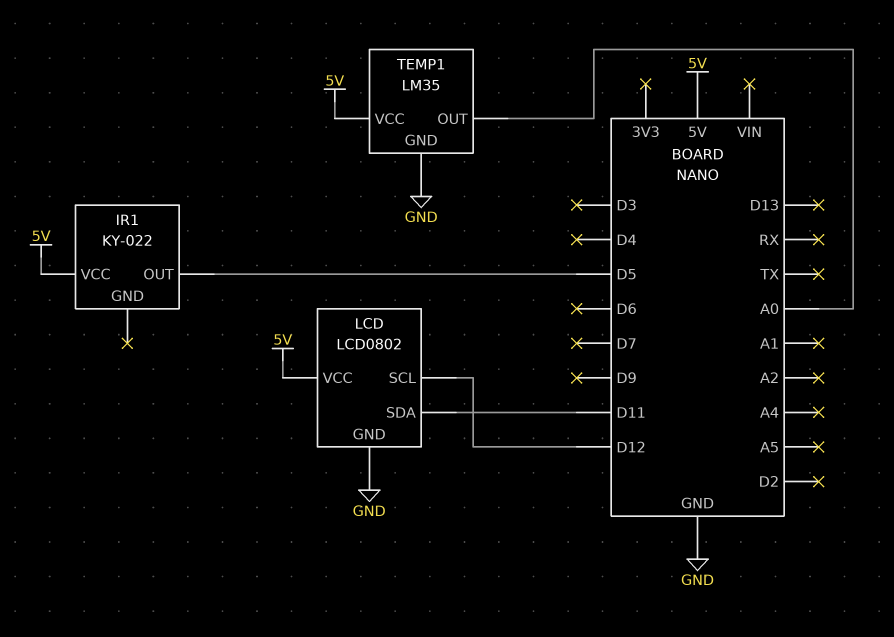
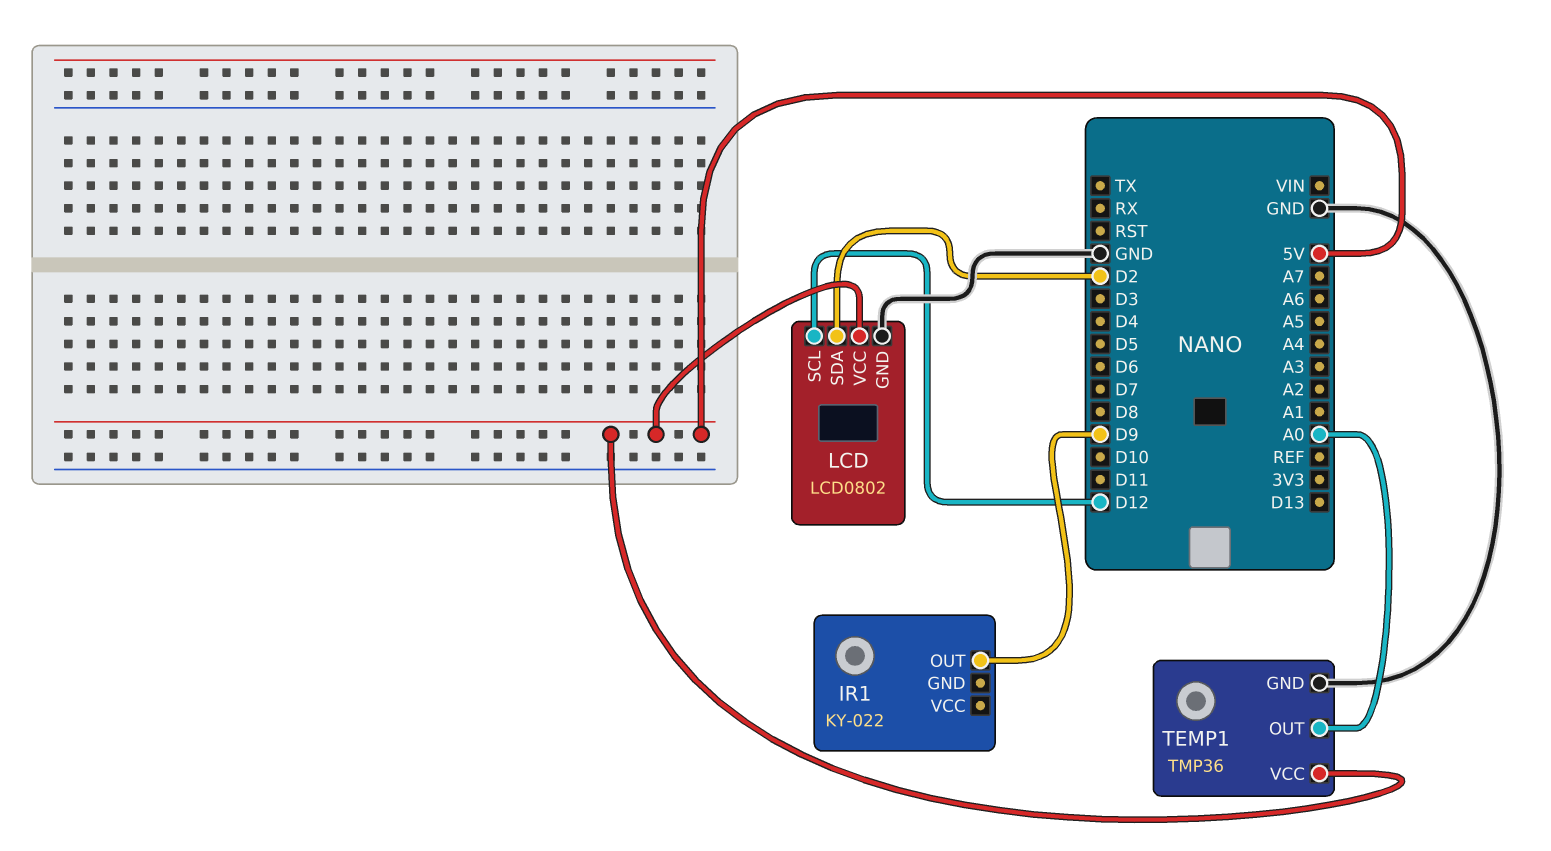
IR1 pin OUT: D5 -> D9
IR1 pin VCC: 5V -> none
LCD pin SDA: D11 -> D2
TEMP1: LM35 -> TMP36

